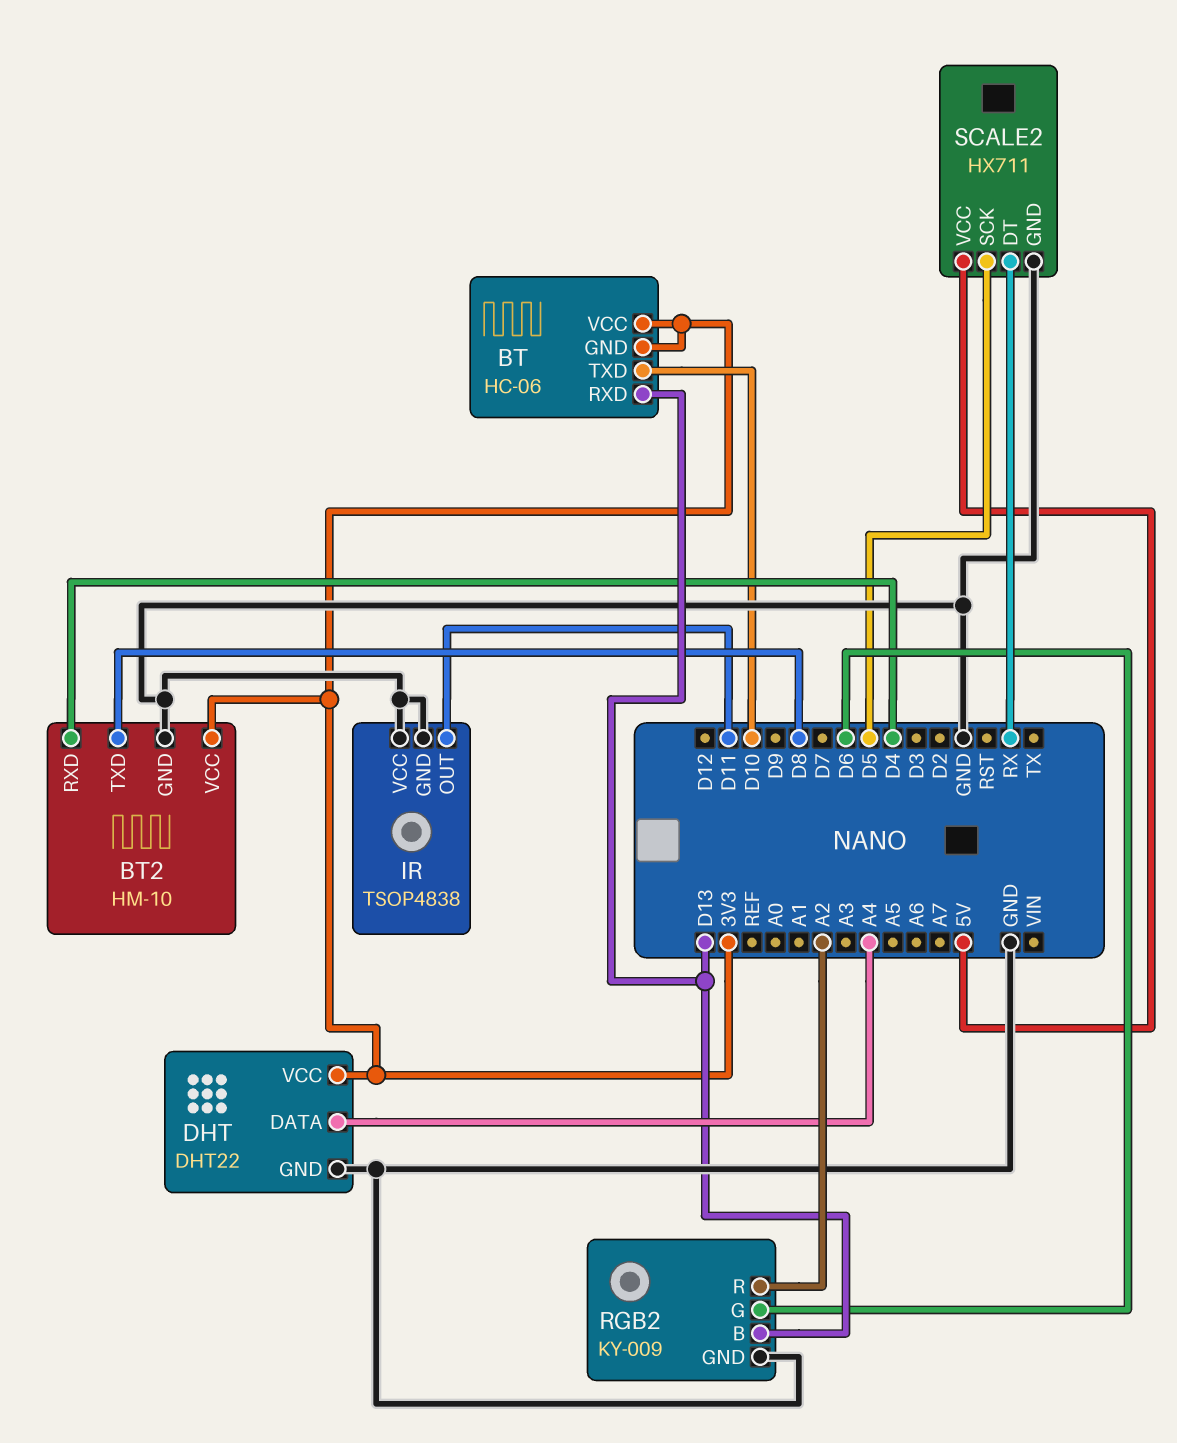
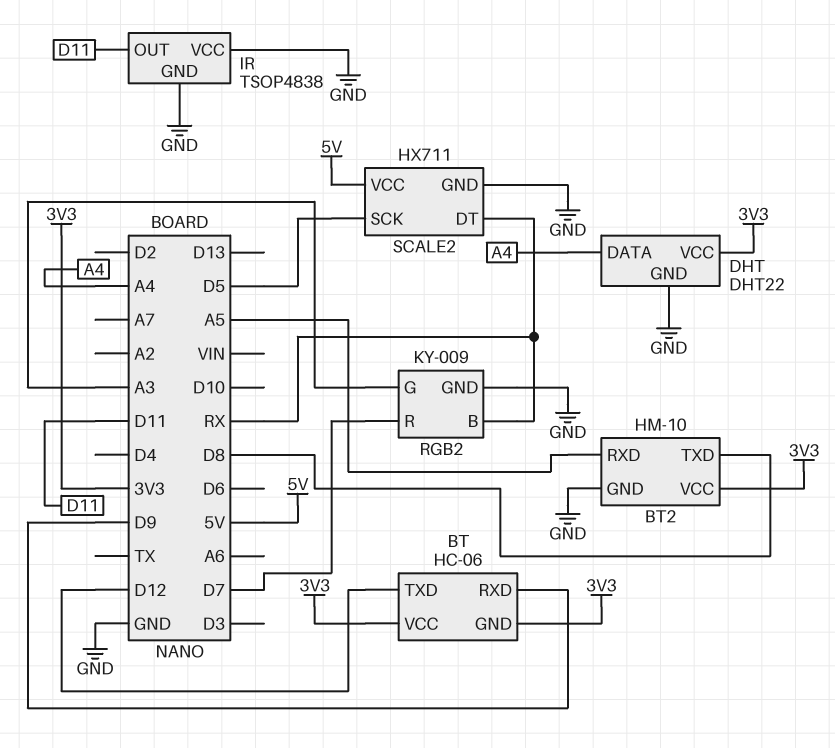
BT pin RXD: D13 -> D9
BT pin TXD: D10 -> D12
BT2 pin RXD: D4 -> A5
RGB2 pin B: D13 -> RX
RGB2 pin G: D6 -> A3
RGB2 pin R: A2 -> D7

